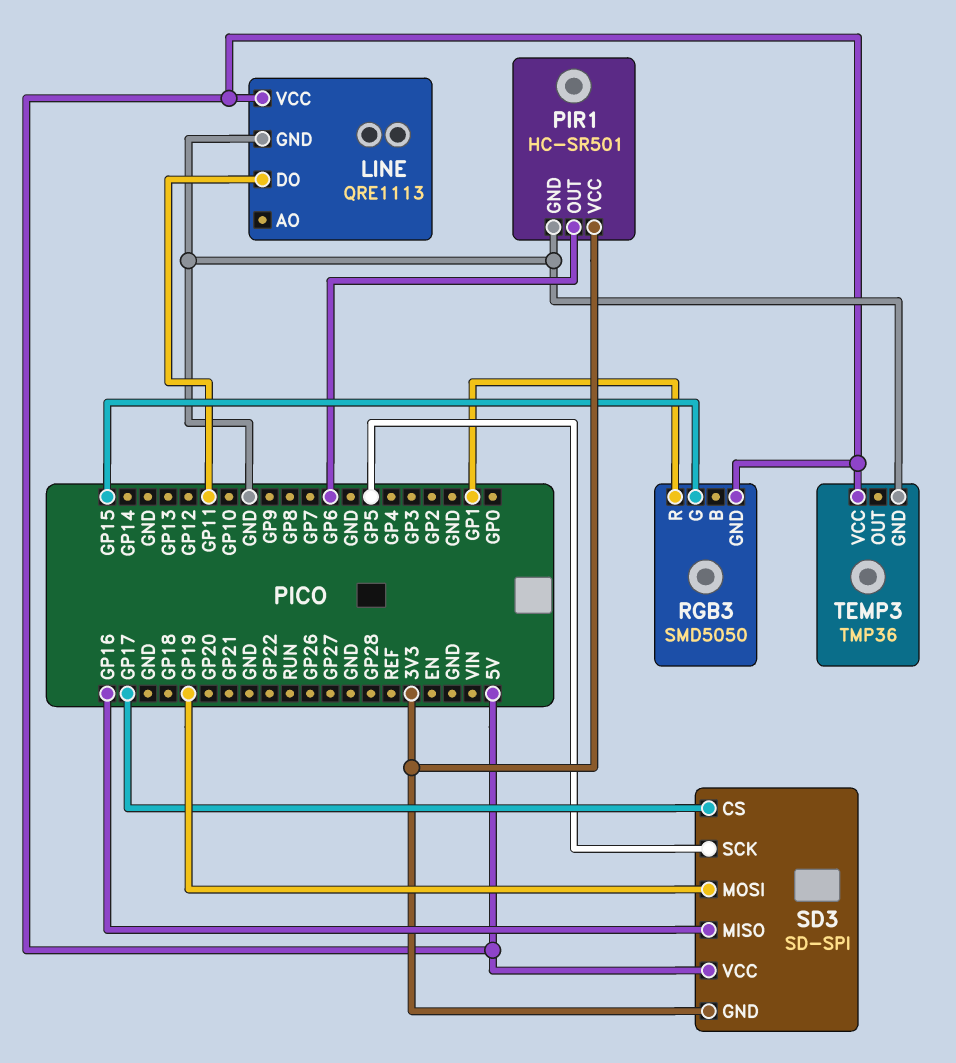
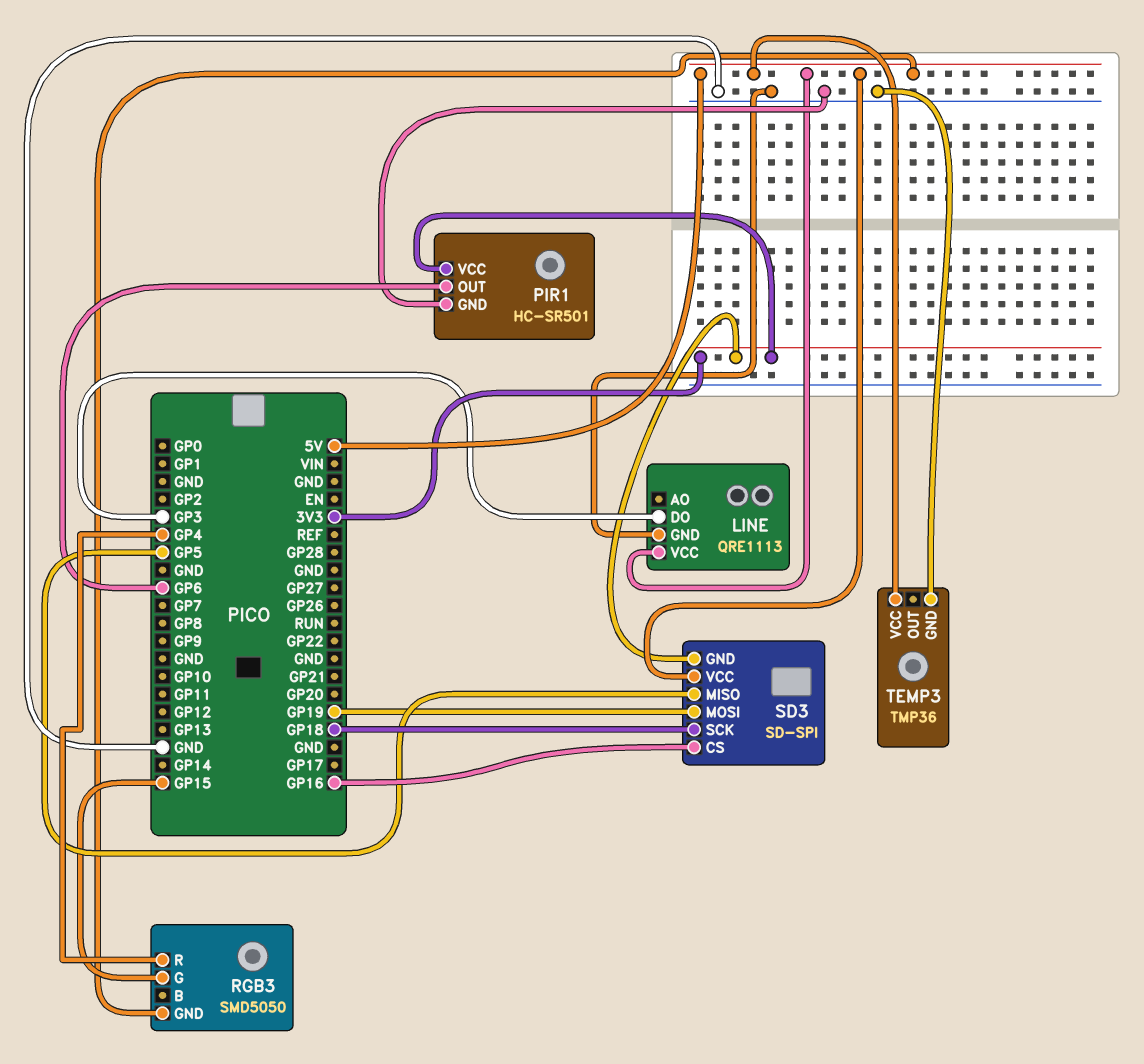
LINE pin DO: GP11 -> GP3
RGB3 pin R: GP1 -> GP4
SD3 pin CS: GP17 -> GP16
SD3 pin MISO: GP16 -> GP5
SD3 pin SCK: GP5 -> GP18

